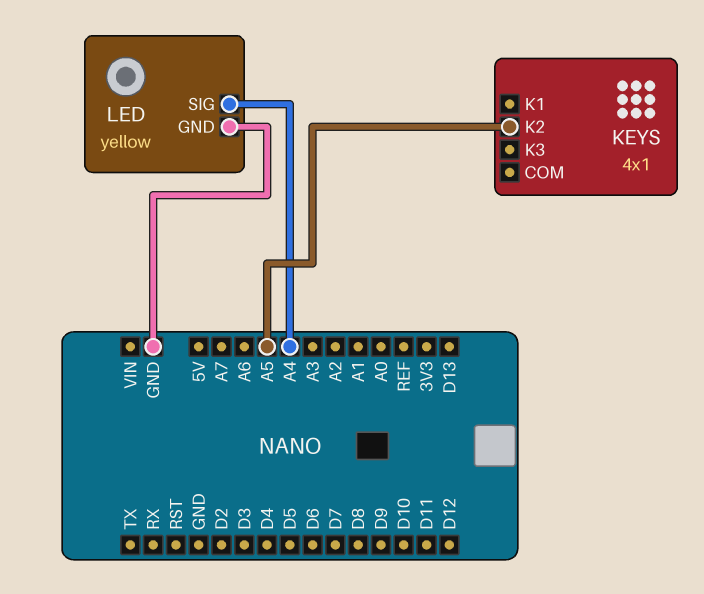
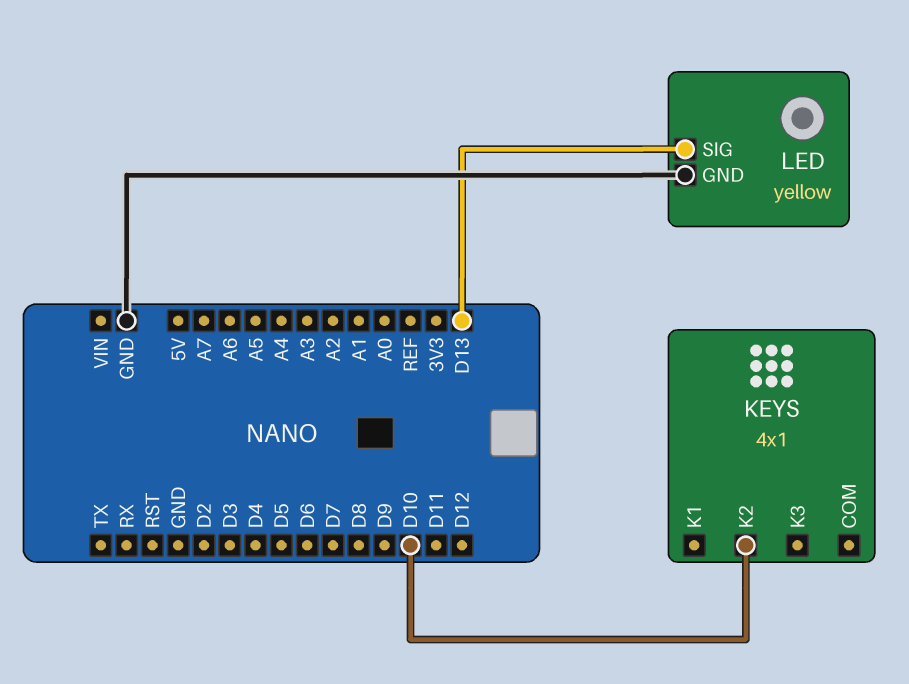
KEYS pin K2: A5 -> D10
LED pin SIG: A4 -> D13

